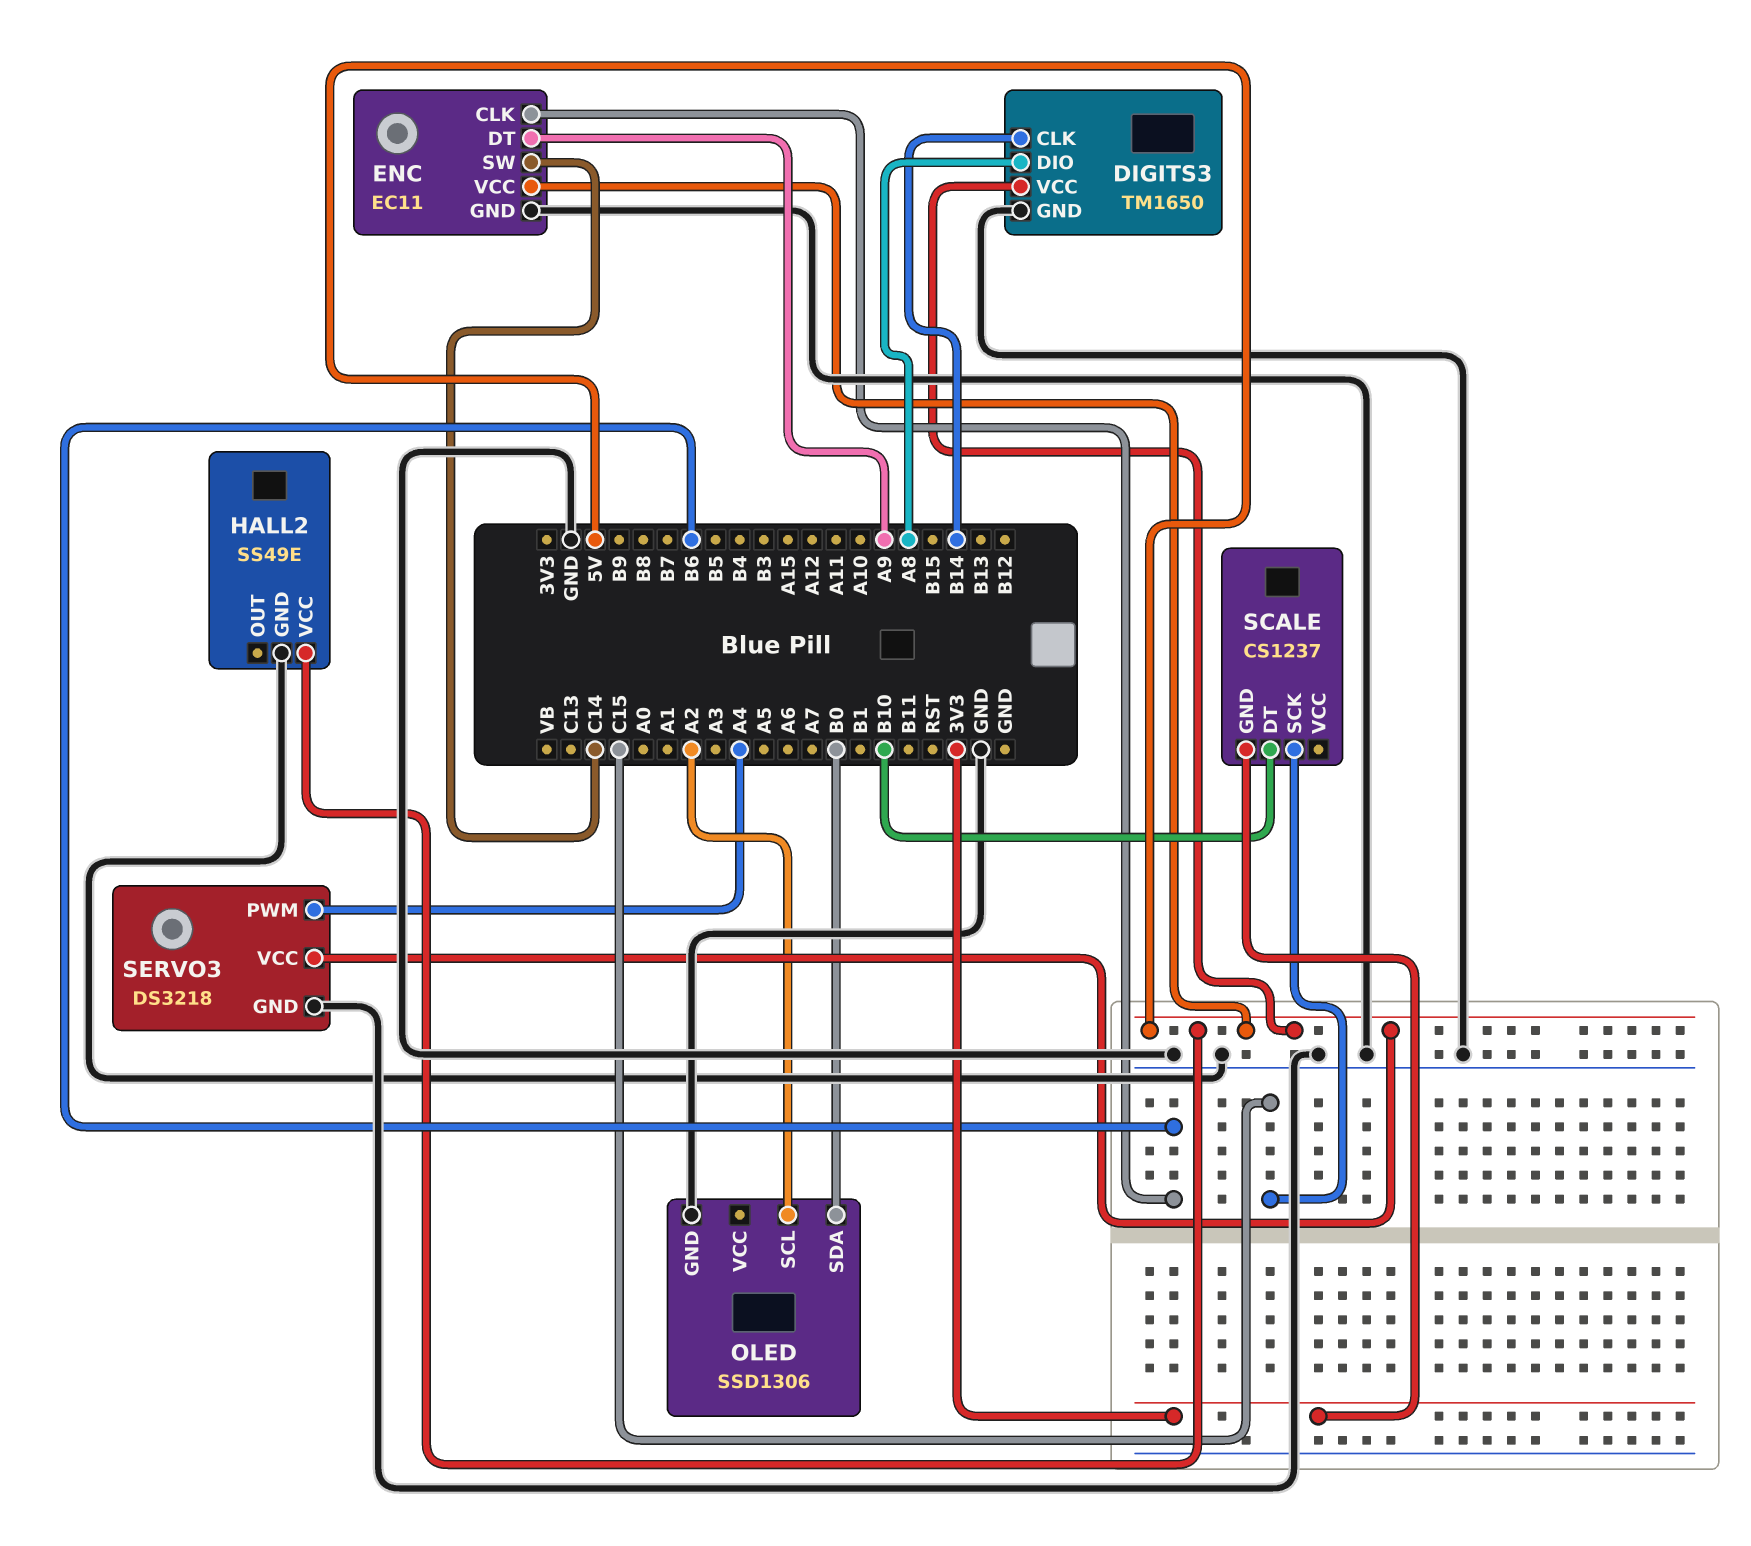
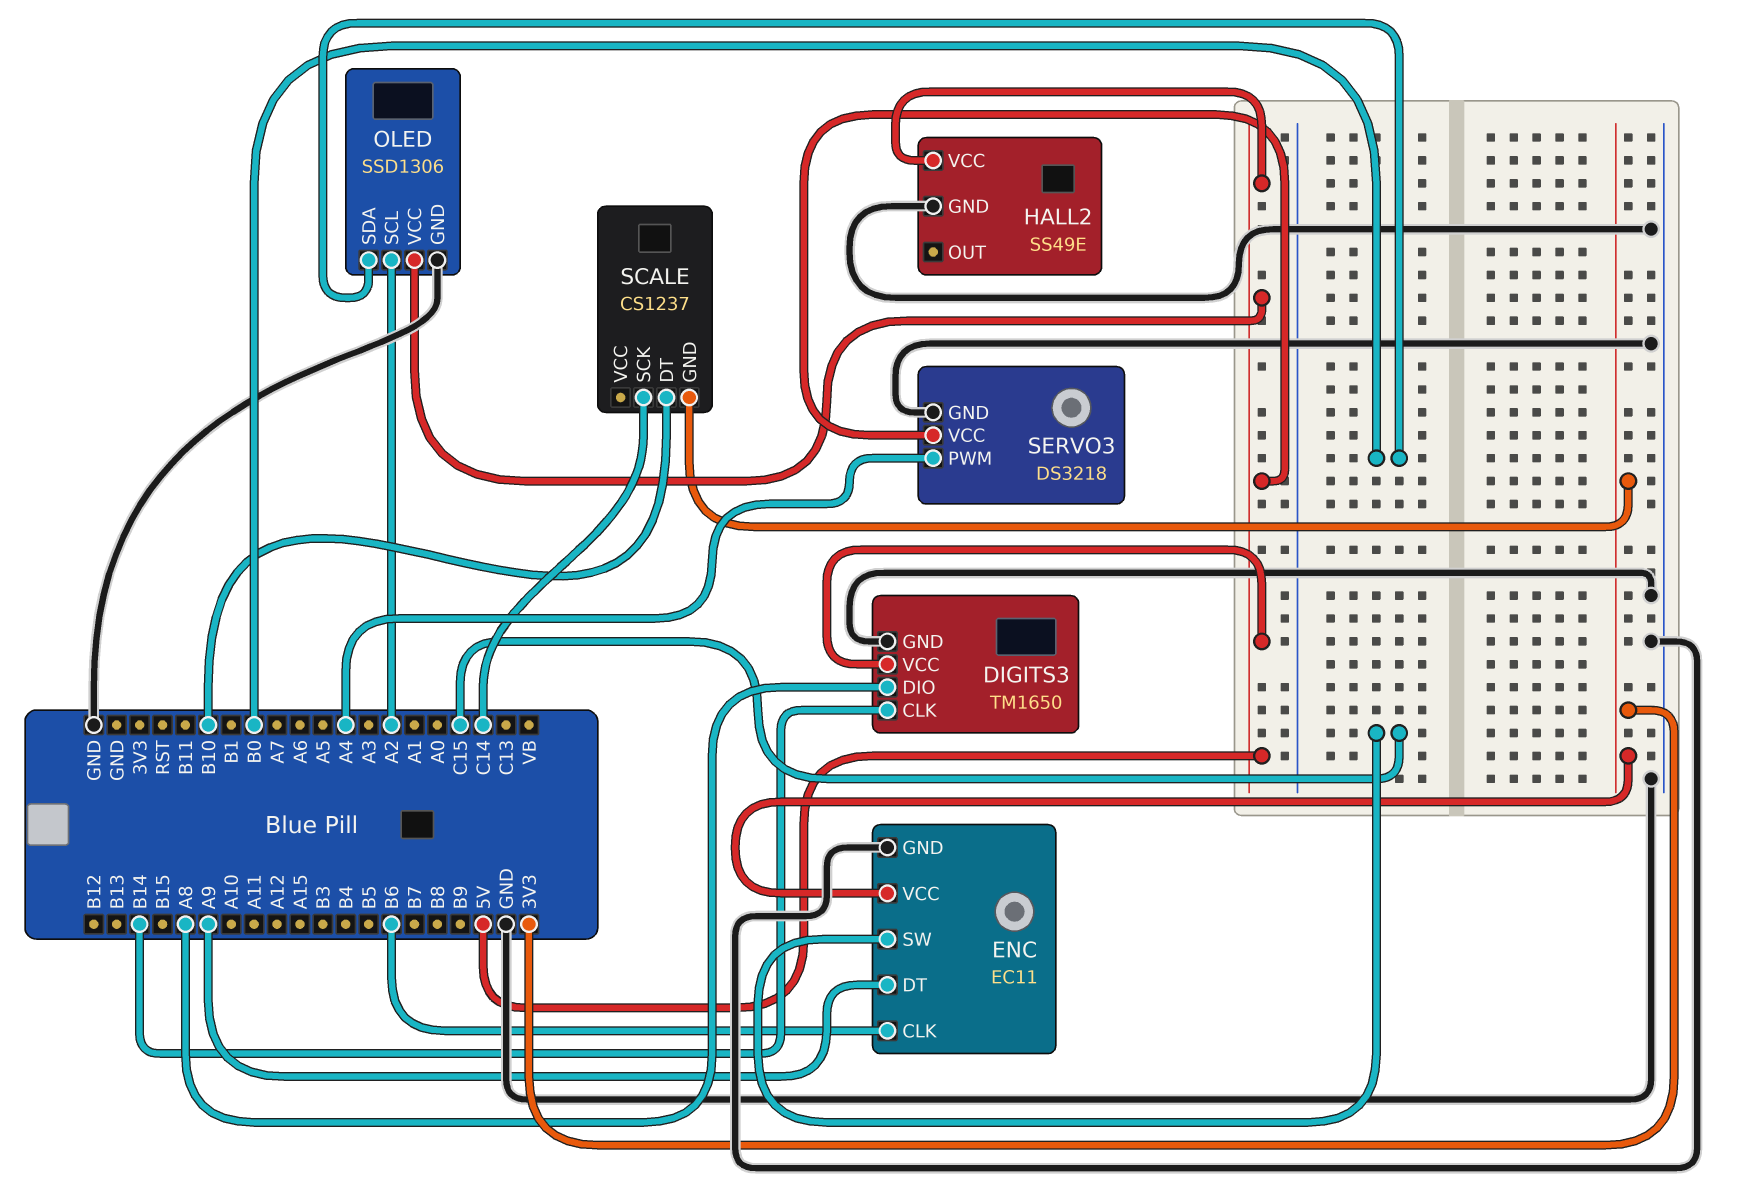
ENC pin SW: C14 -> C15
ENC pin VCC: 5V -> 3V3
OLED pin VCC: none -> 5V
SCALE pin SCK: C15 -> C14

